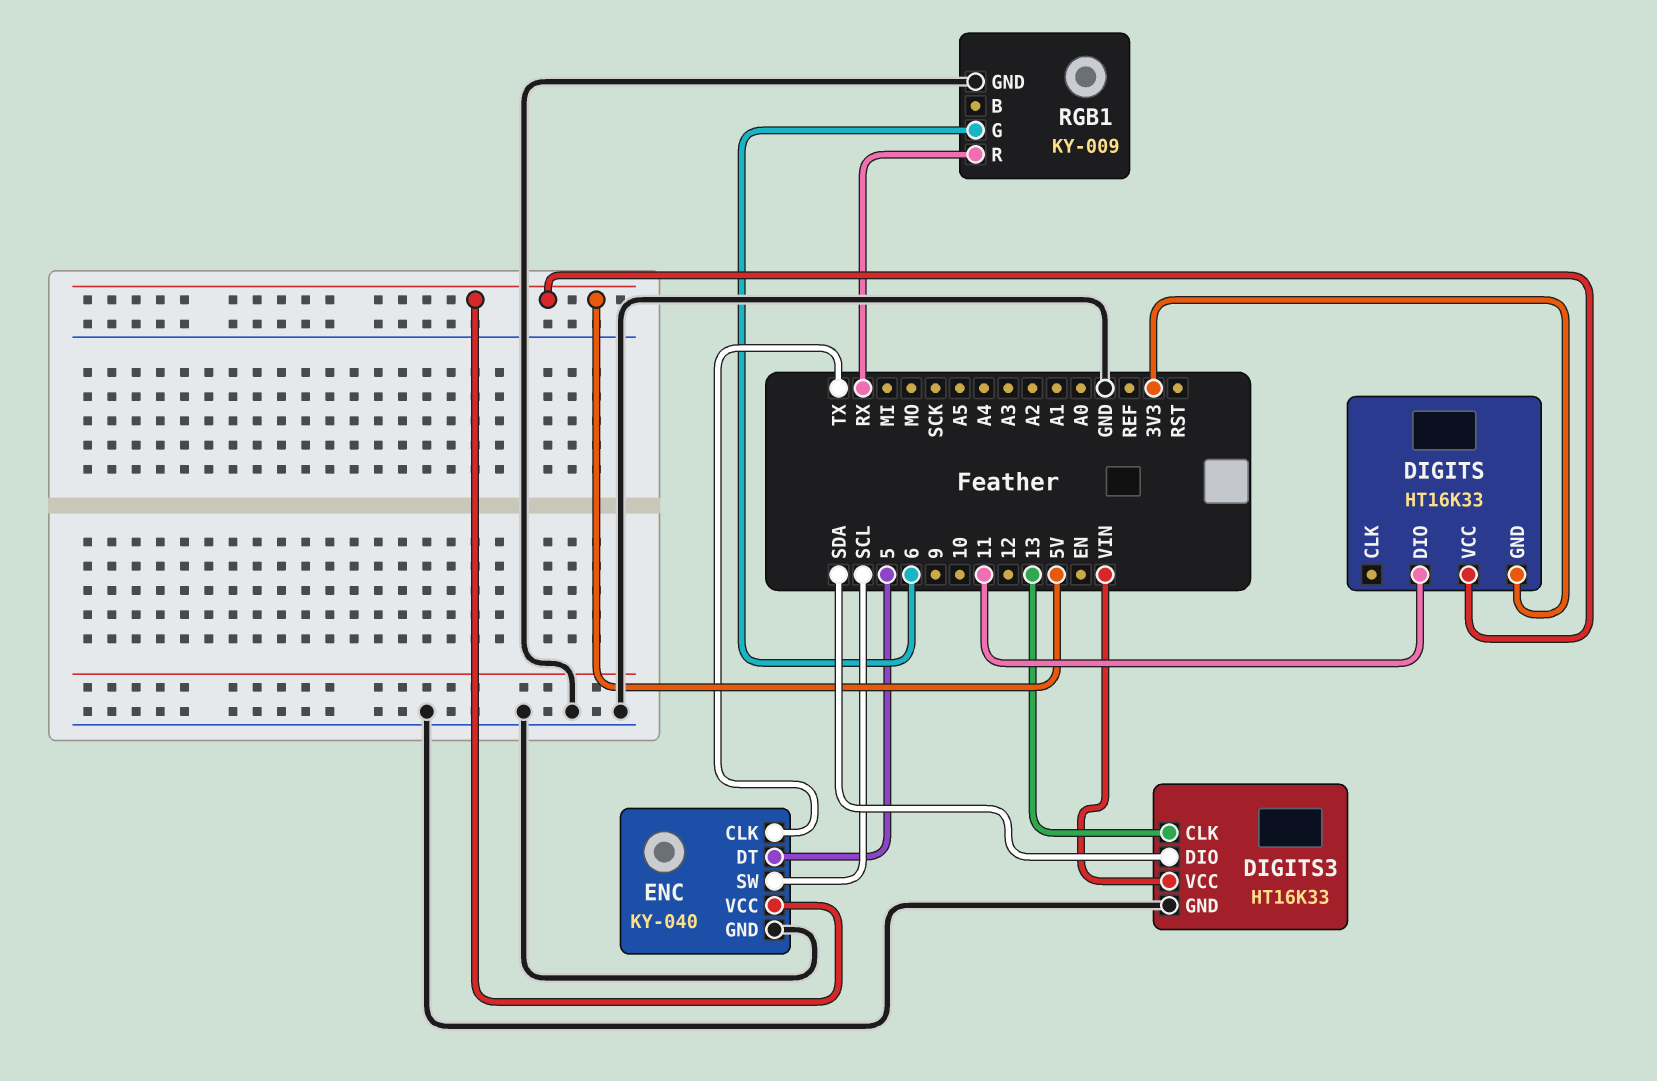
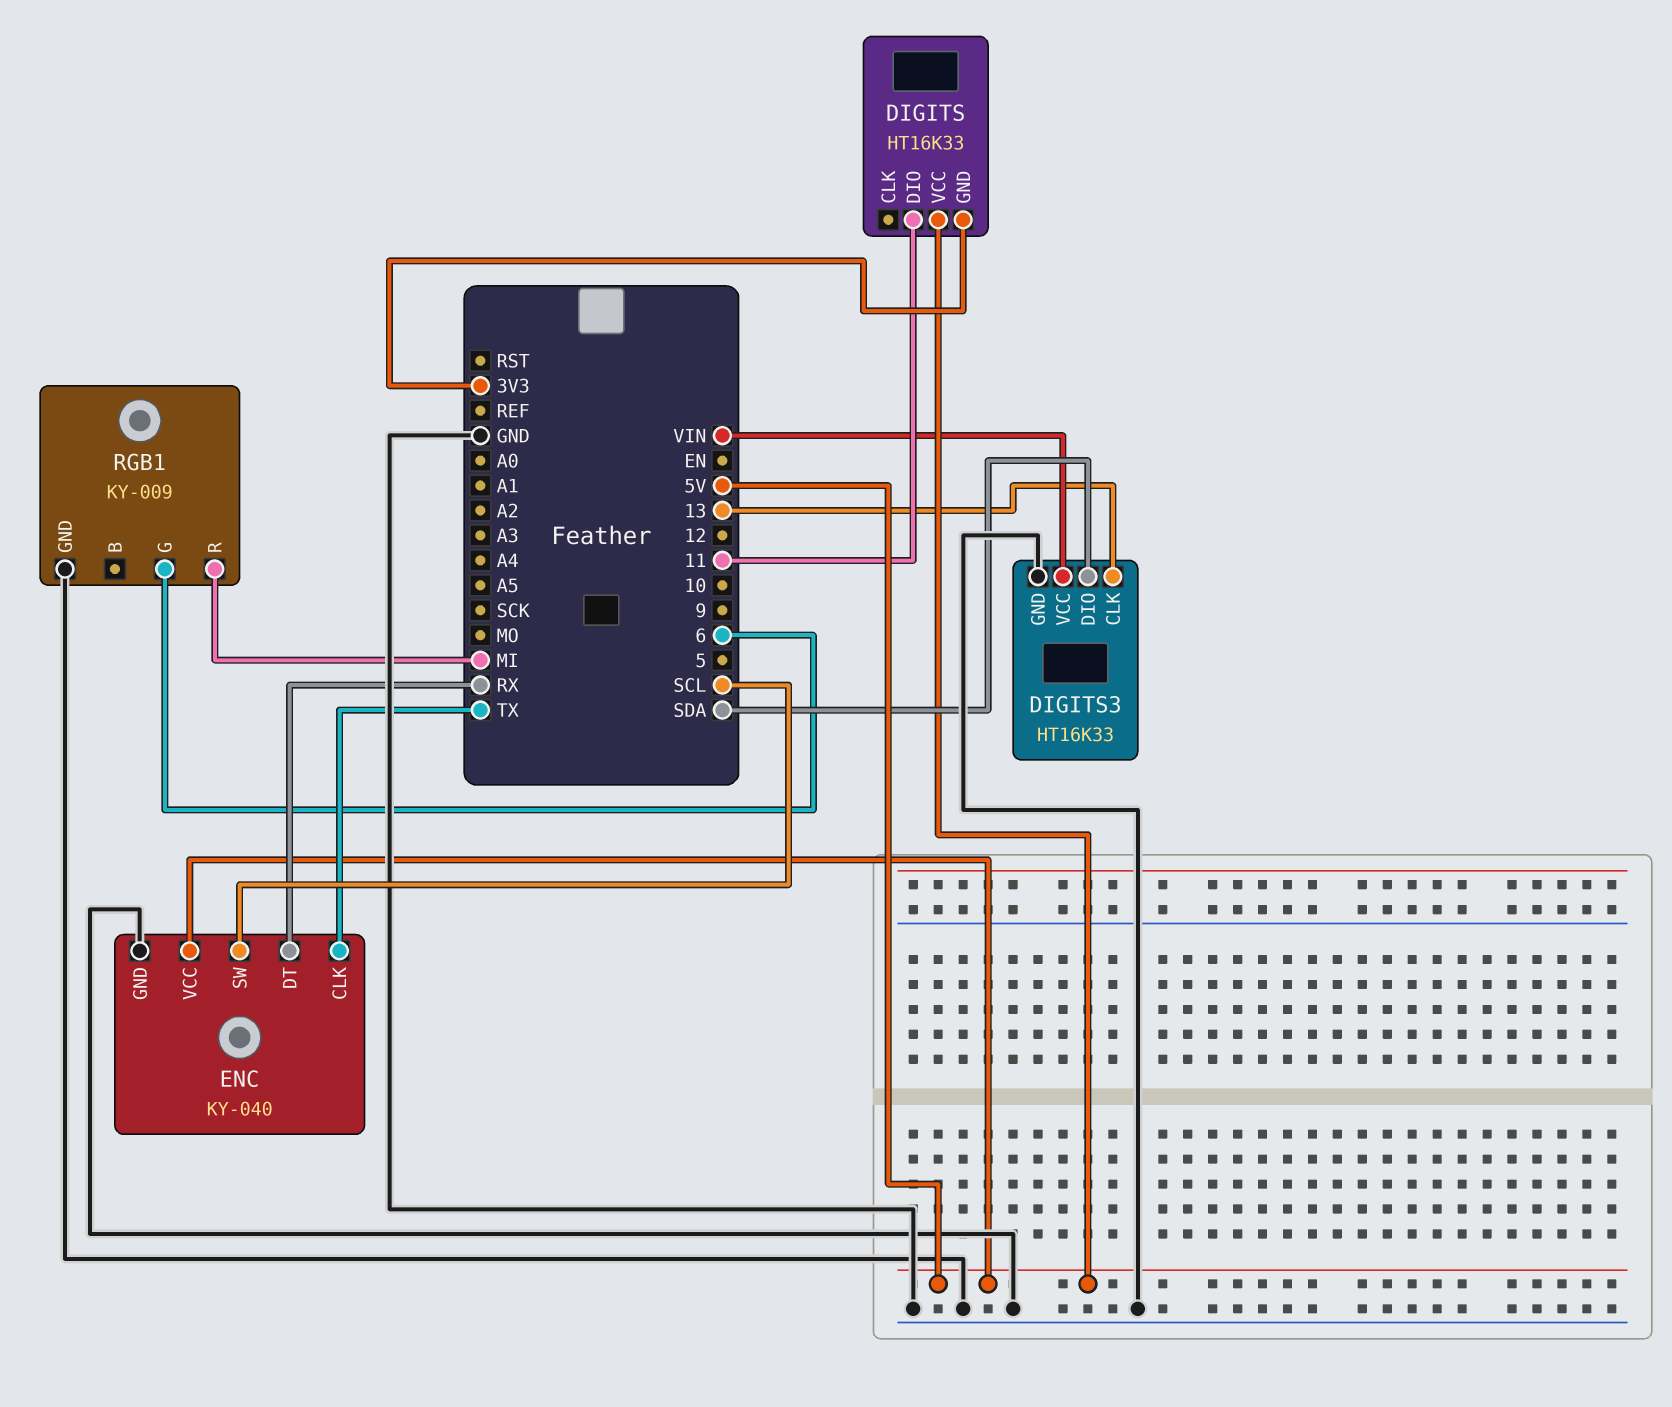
ENC pin DT: 5 -> RX
RGB1 pin R: RX -> MI

